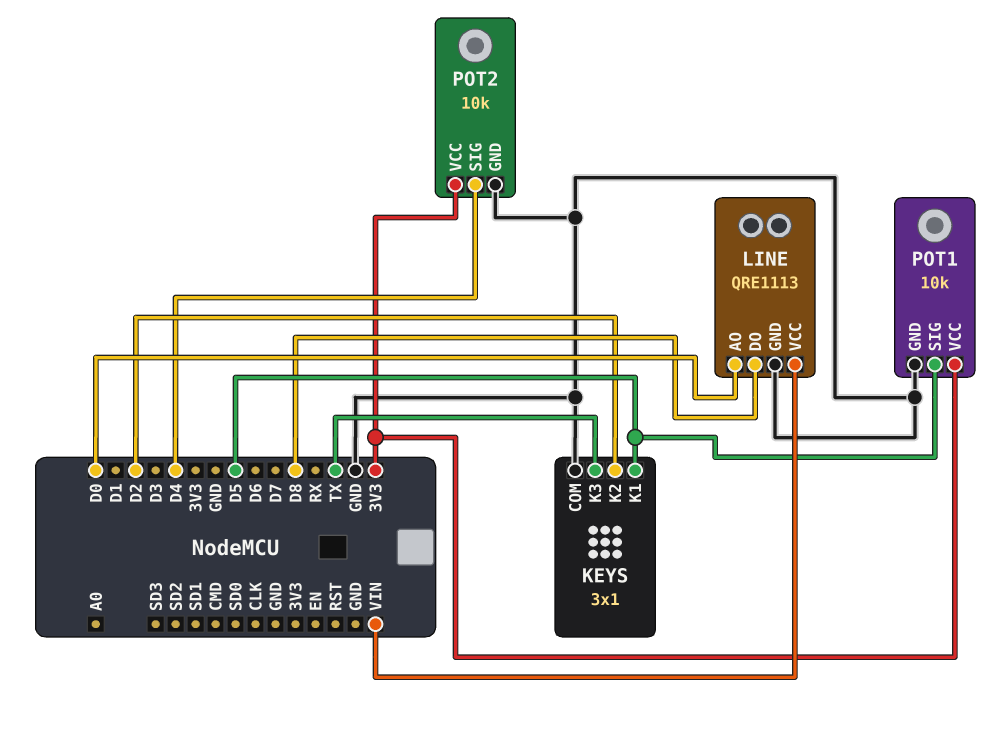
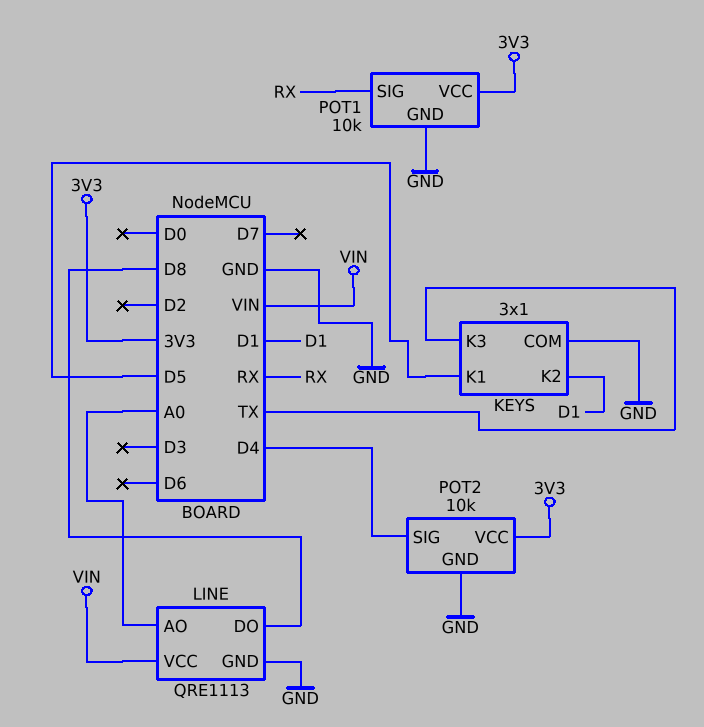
KEYS pin K2: D2 -> D1
LINE pin AO: D0 -> A0
POT1 pin SIG: D5 -> RX

